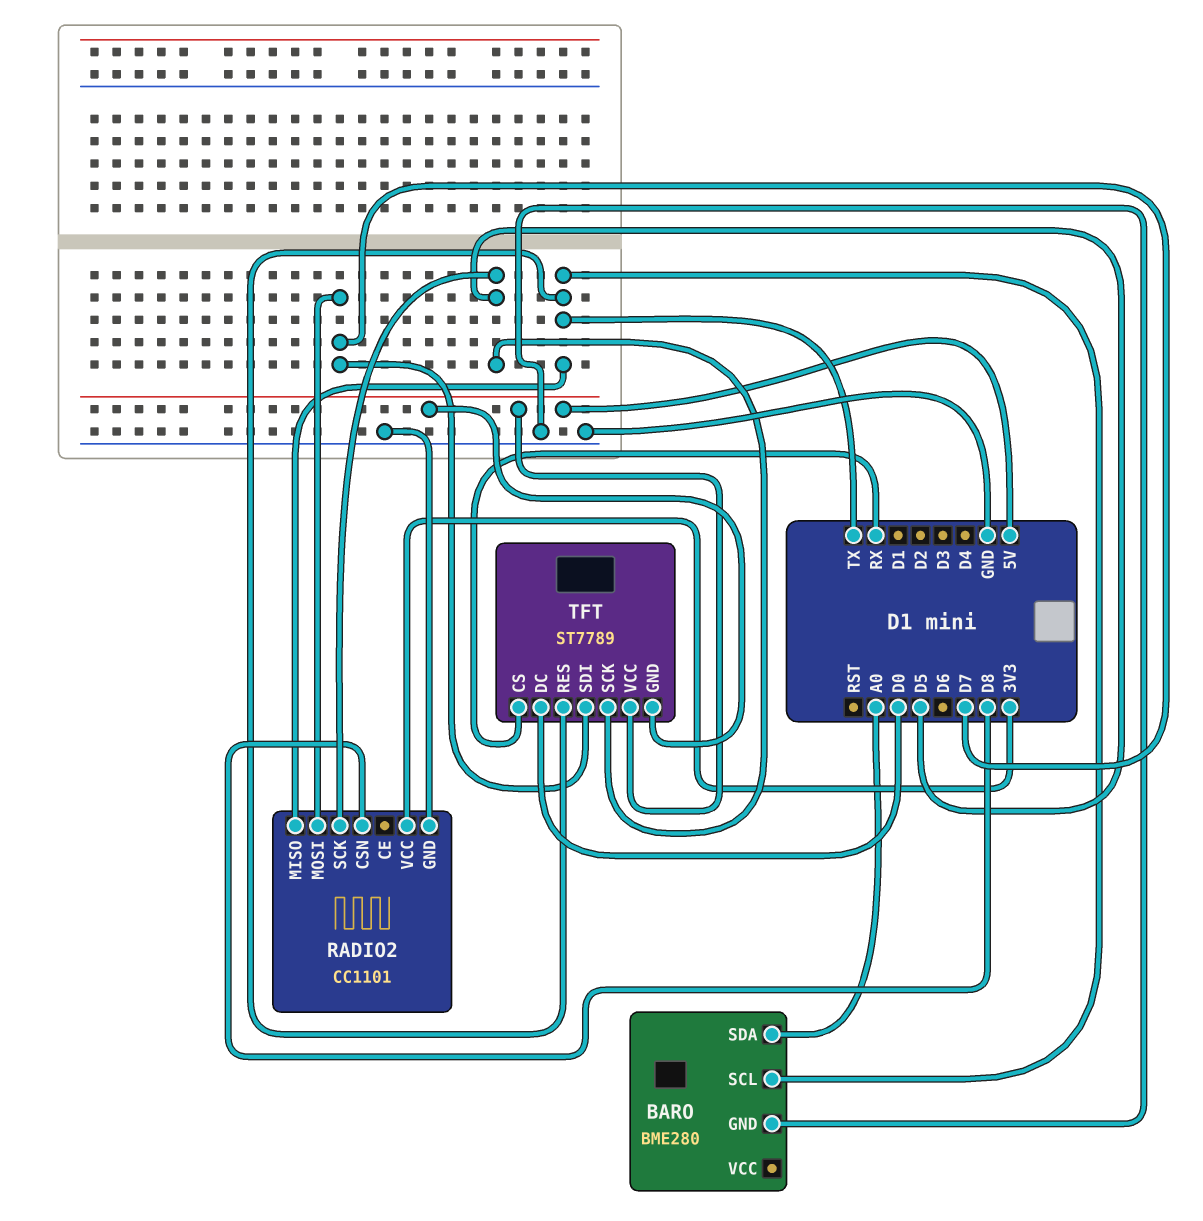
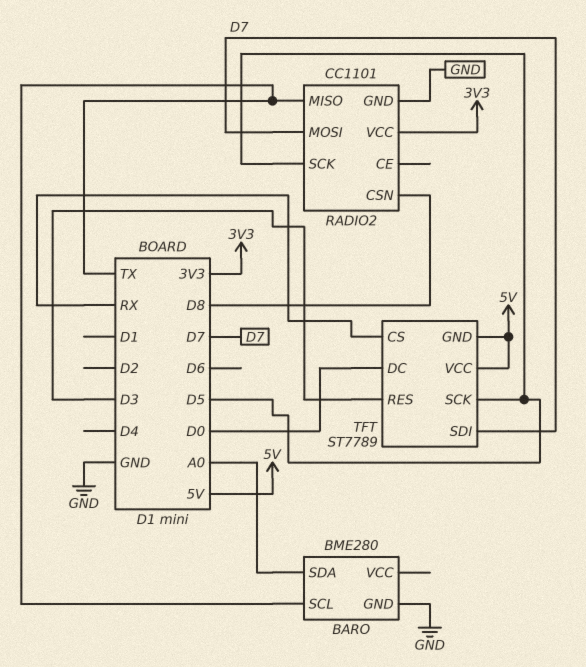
TFT pin RES: TX -> D3

